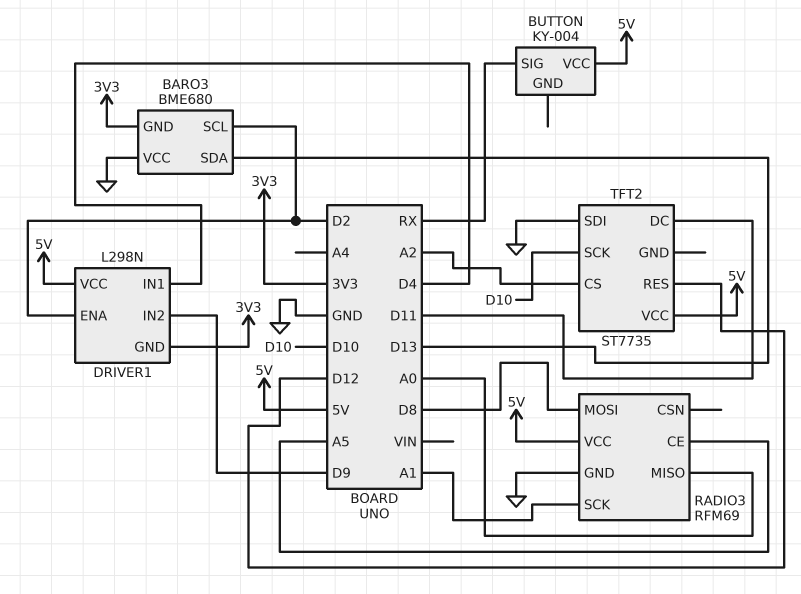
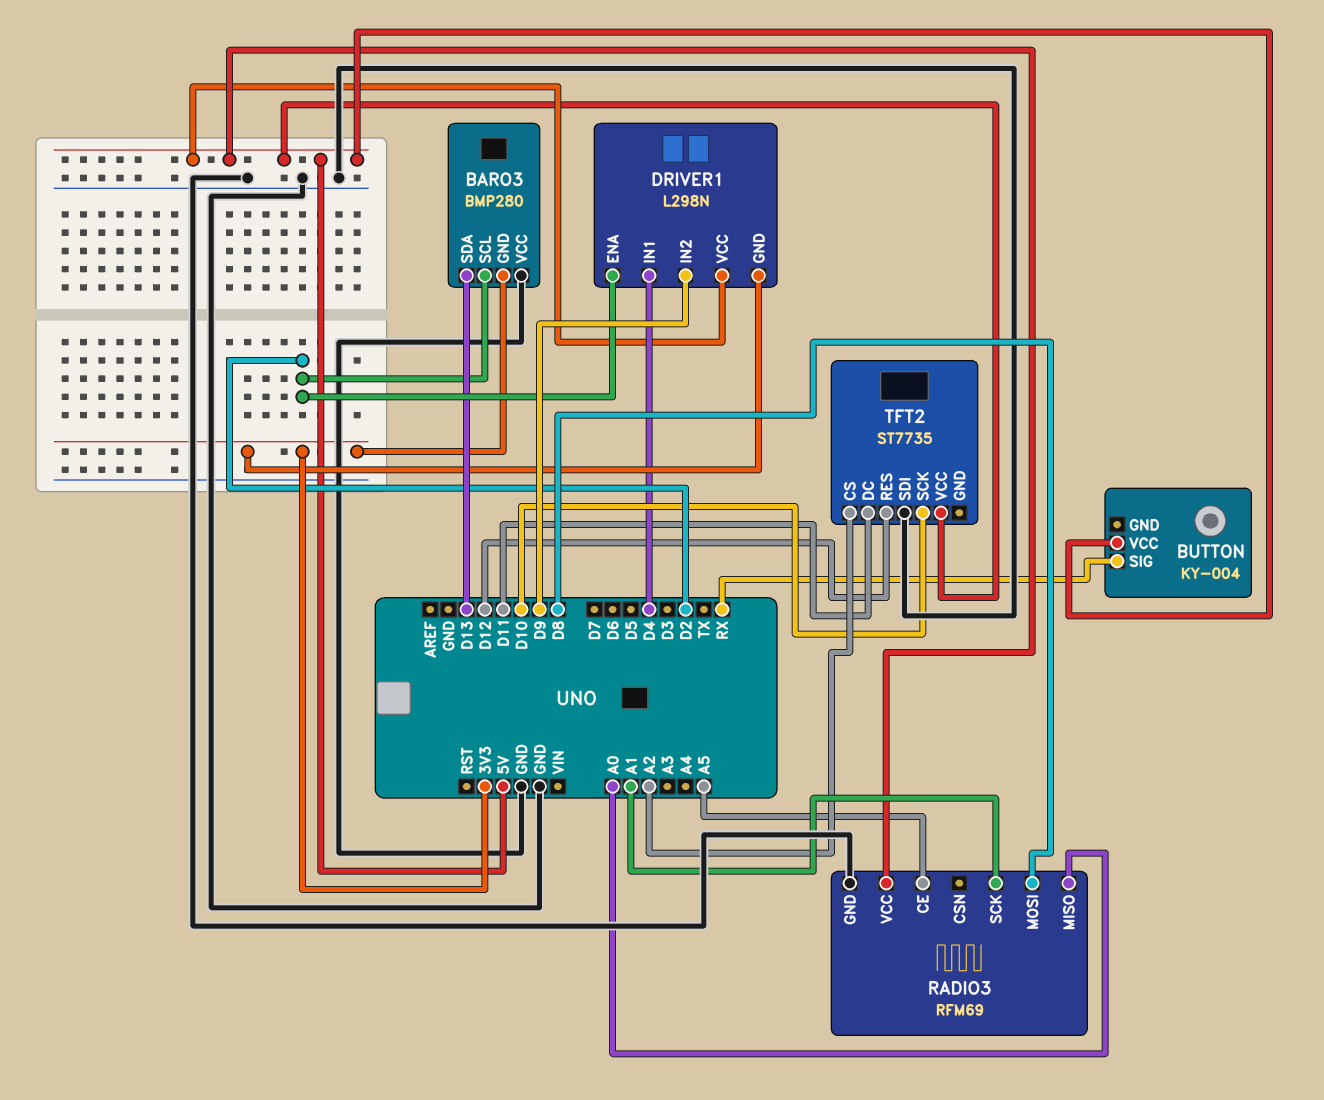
BARO3: BME680 -> BMP280

